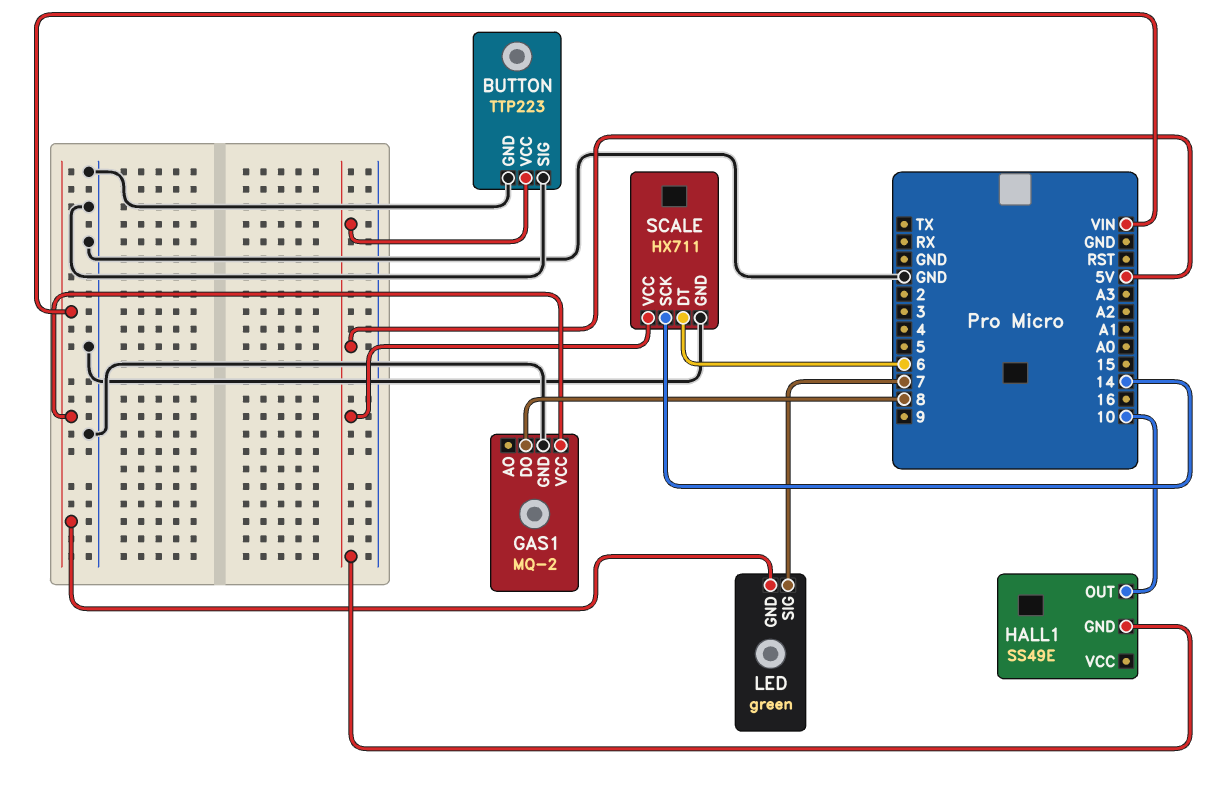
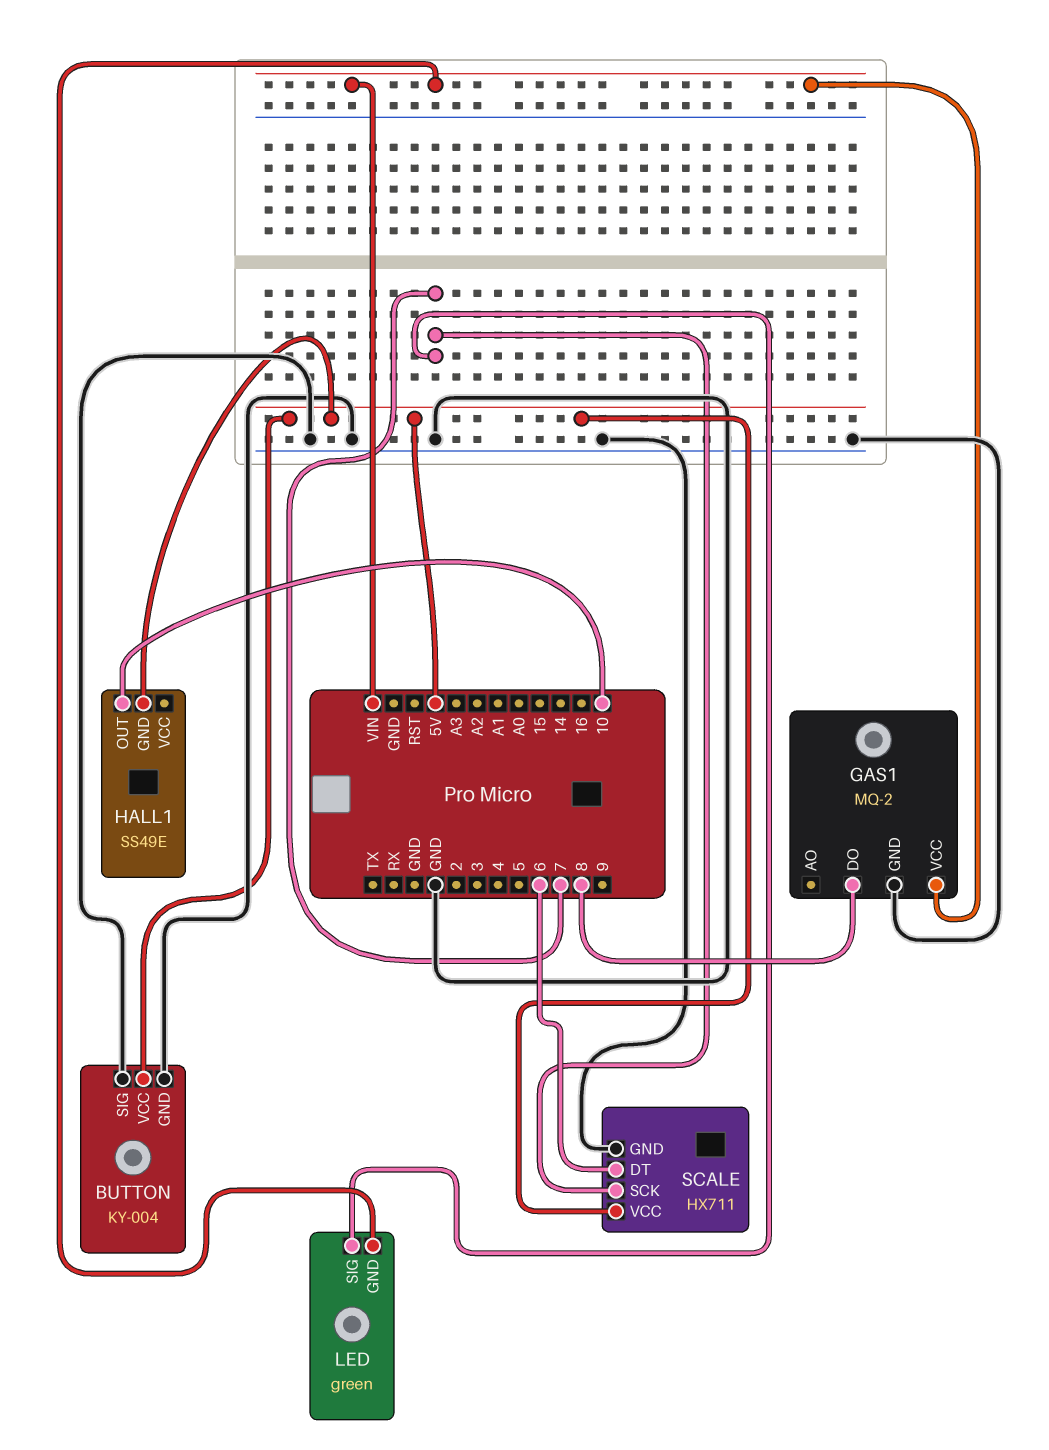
BUTTON: TTP223 -> KY-004
SCALE pin SCK: 14 -> 7

